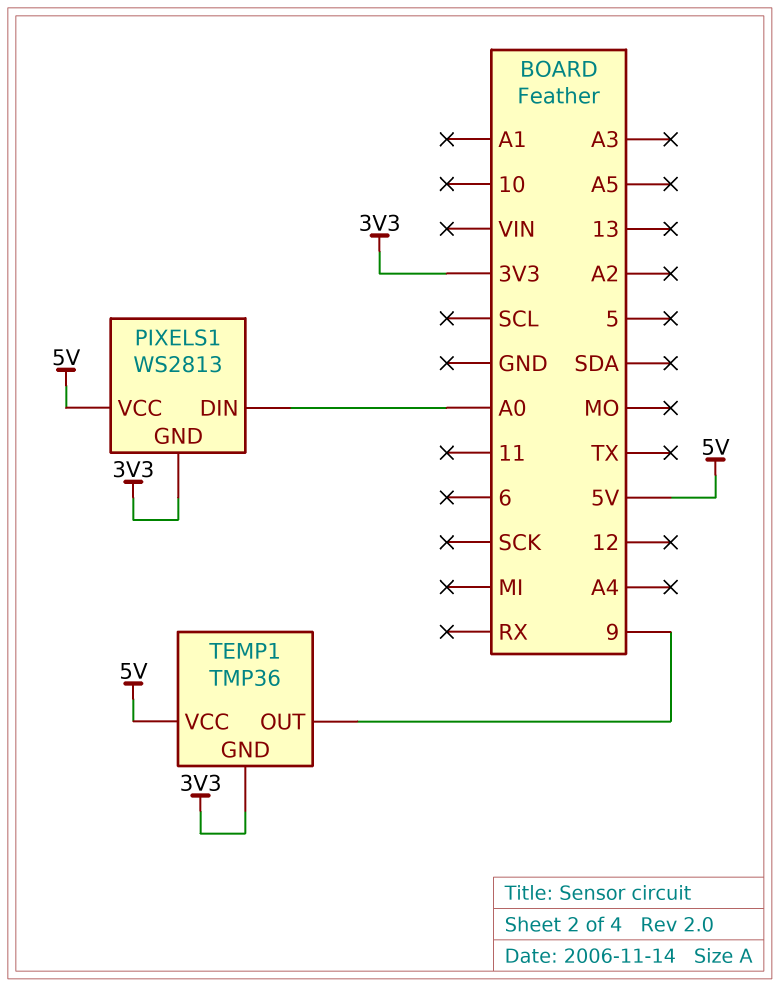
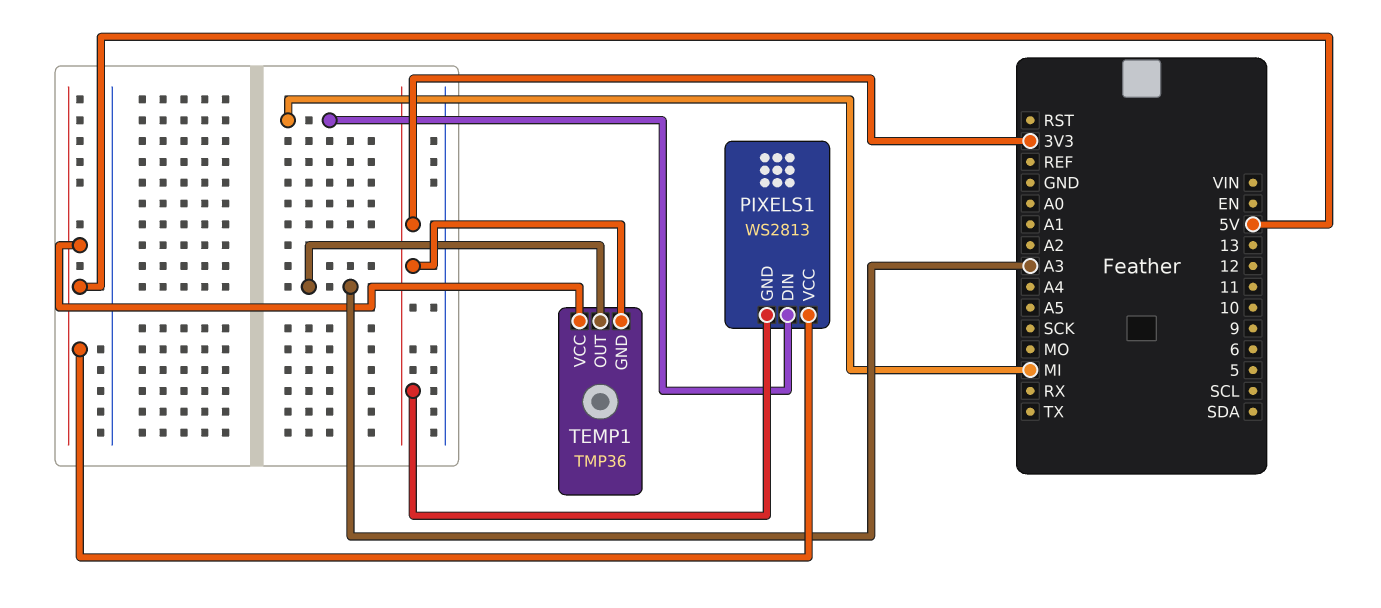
PIXELS1 pin DIN: A0 -> MI
TEMP1 pin OUT: 9 -> A3

